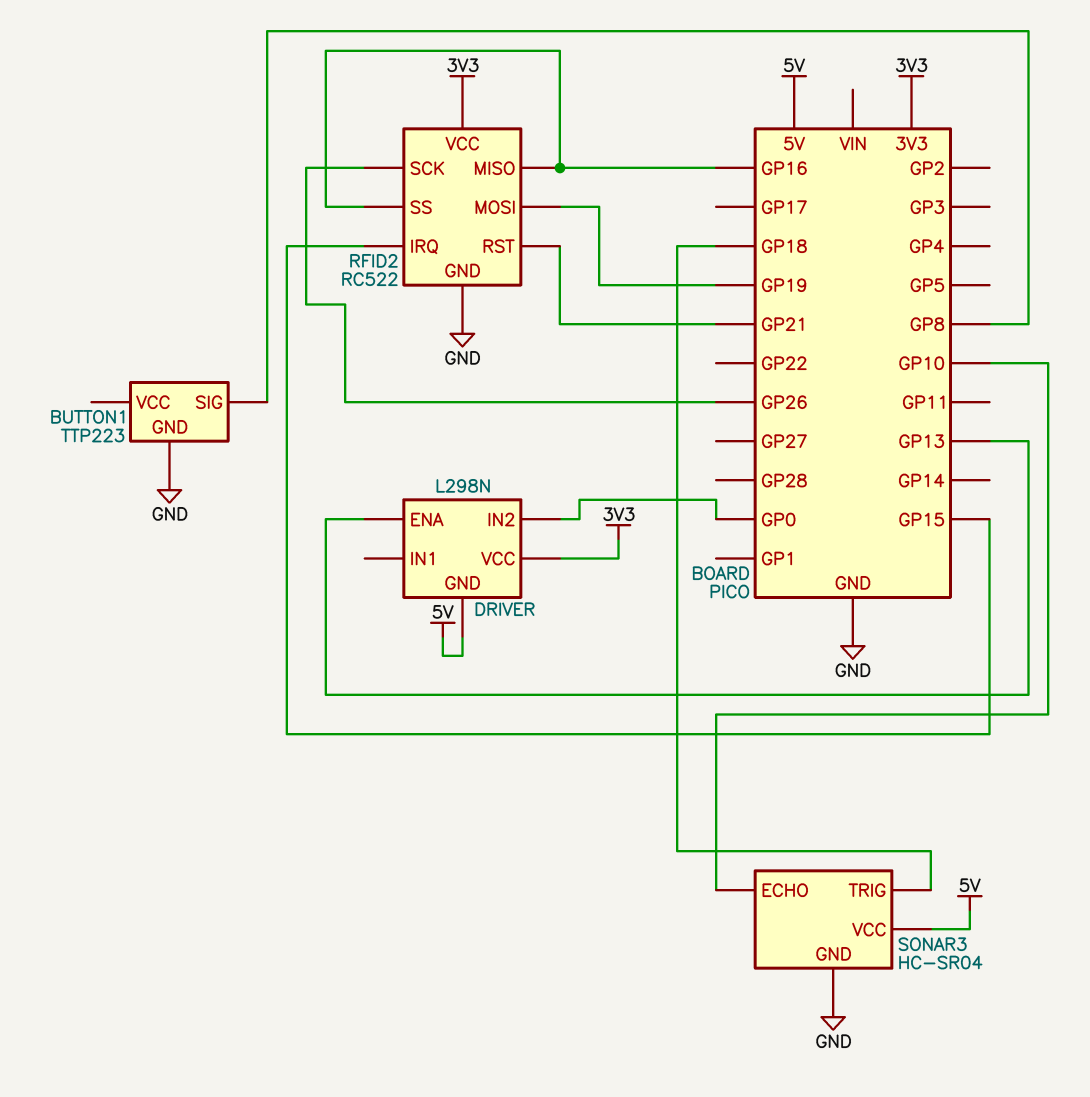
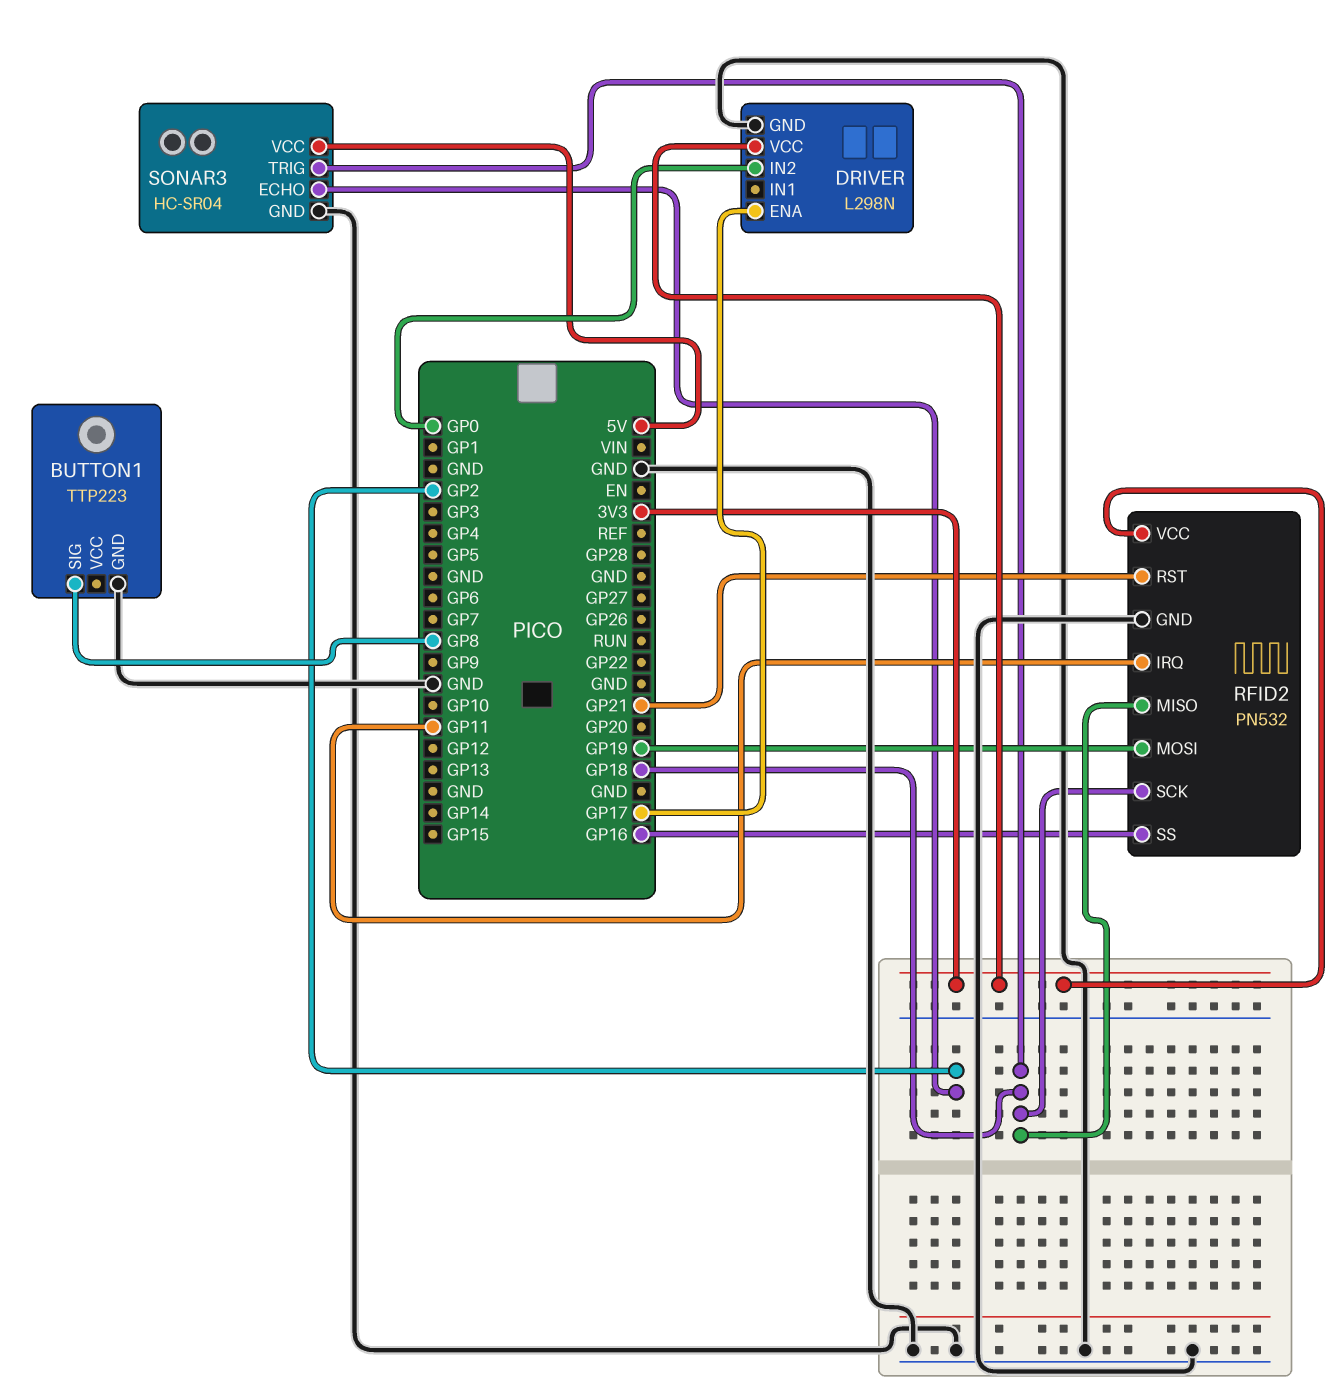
DRIVER pin ENA: GP13 -> GP17
DRIVER pin GND: 5V -> GND
RFID2: RC522 -> PN532
RFID2 pin IRQ: GP15 -> GP11
RFID2 pin MISO: GP16 -> GP18
RFID2 pin SCK: GP26 -> GP18
SONAR3 pin ECHO: GP10 -> GP2

